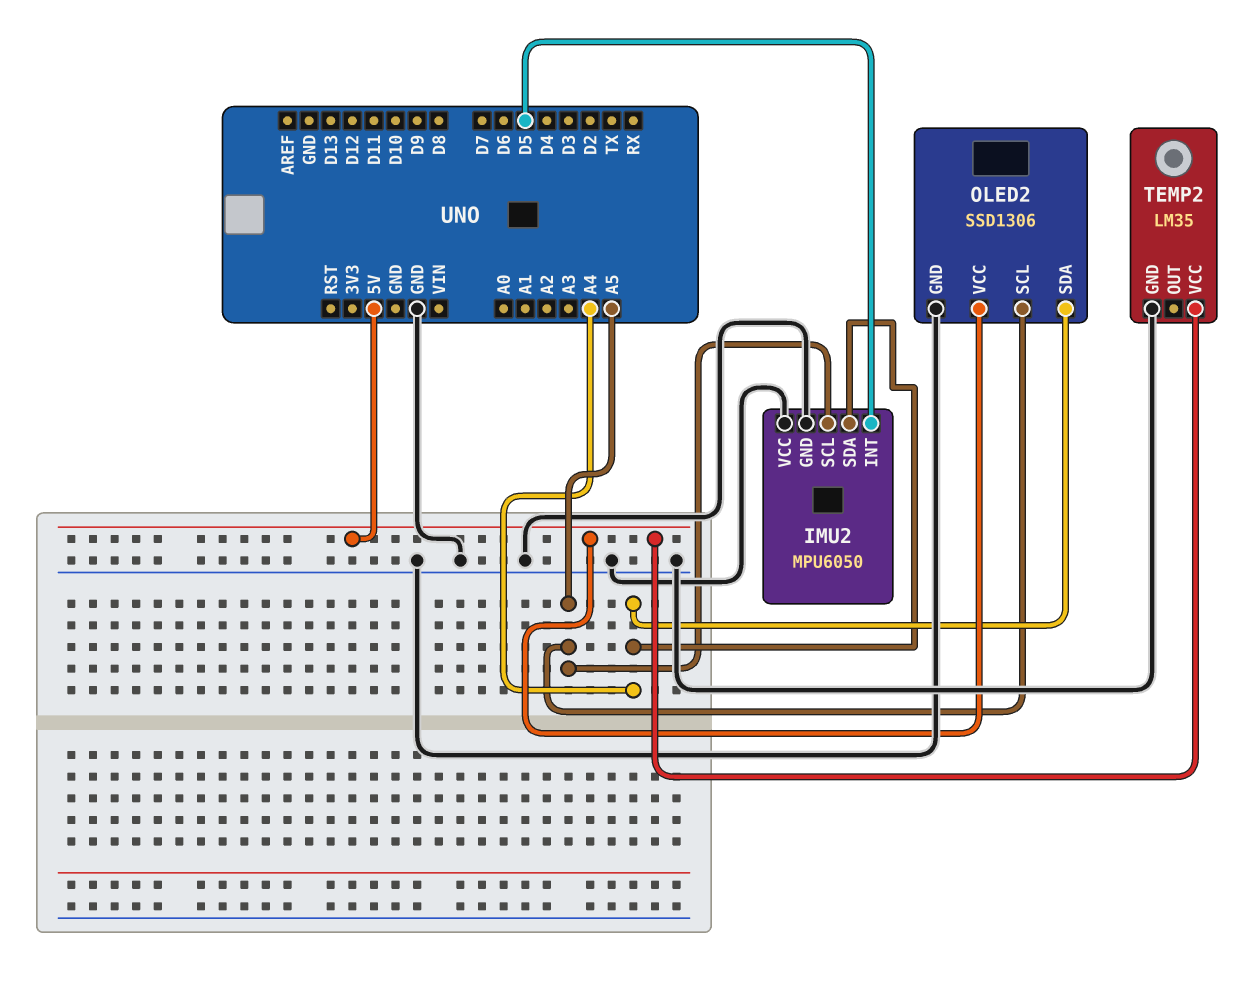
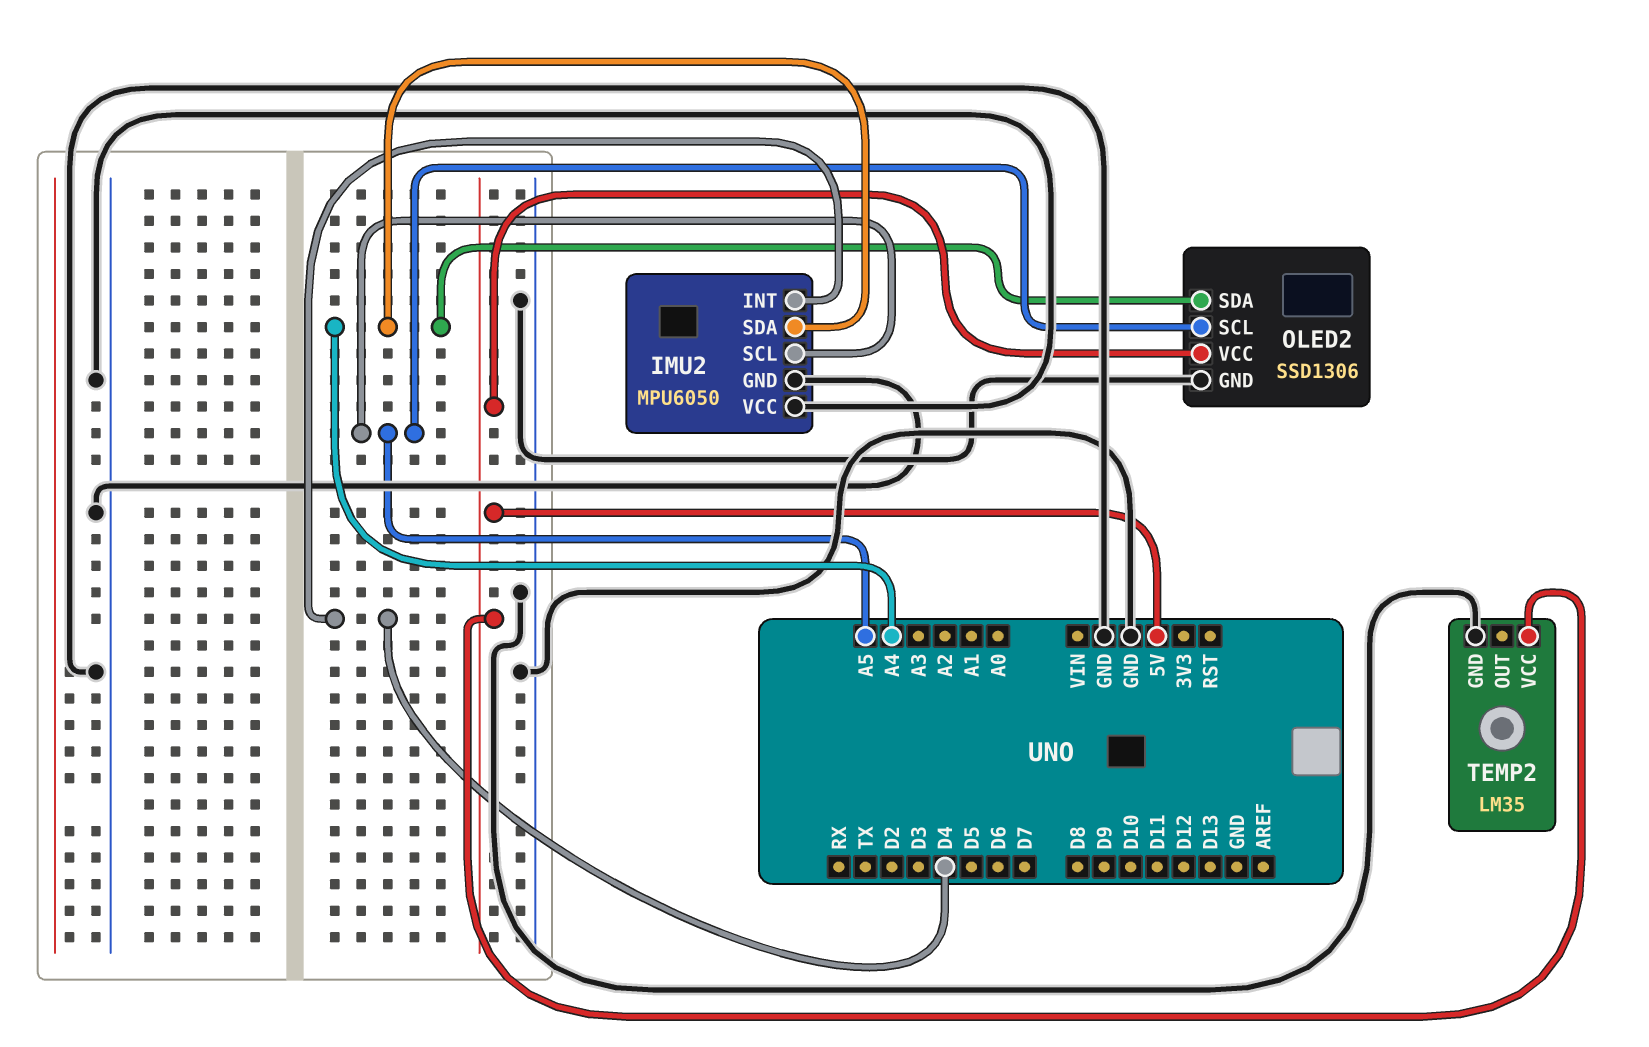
IMU2 pin INT: D5 -> D4

